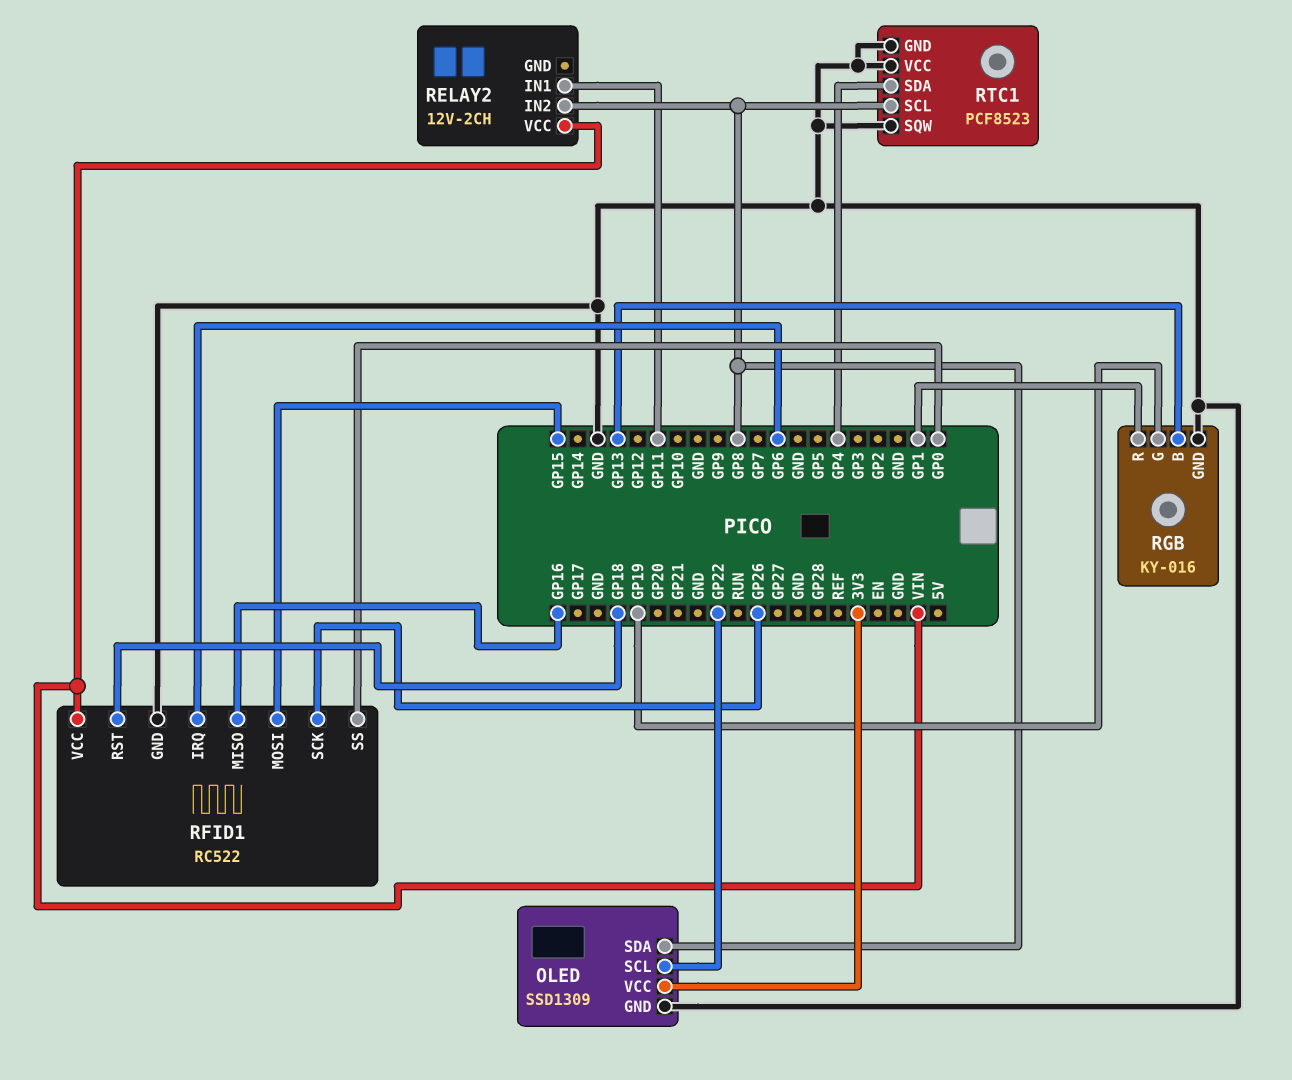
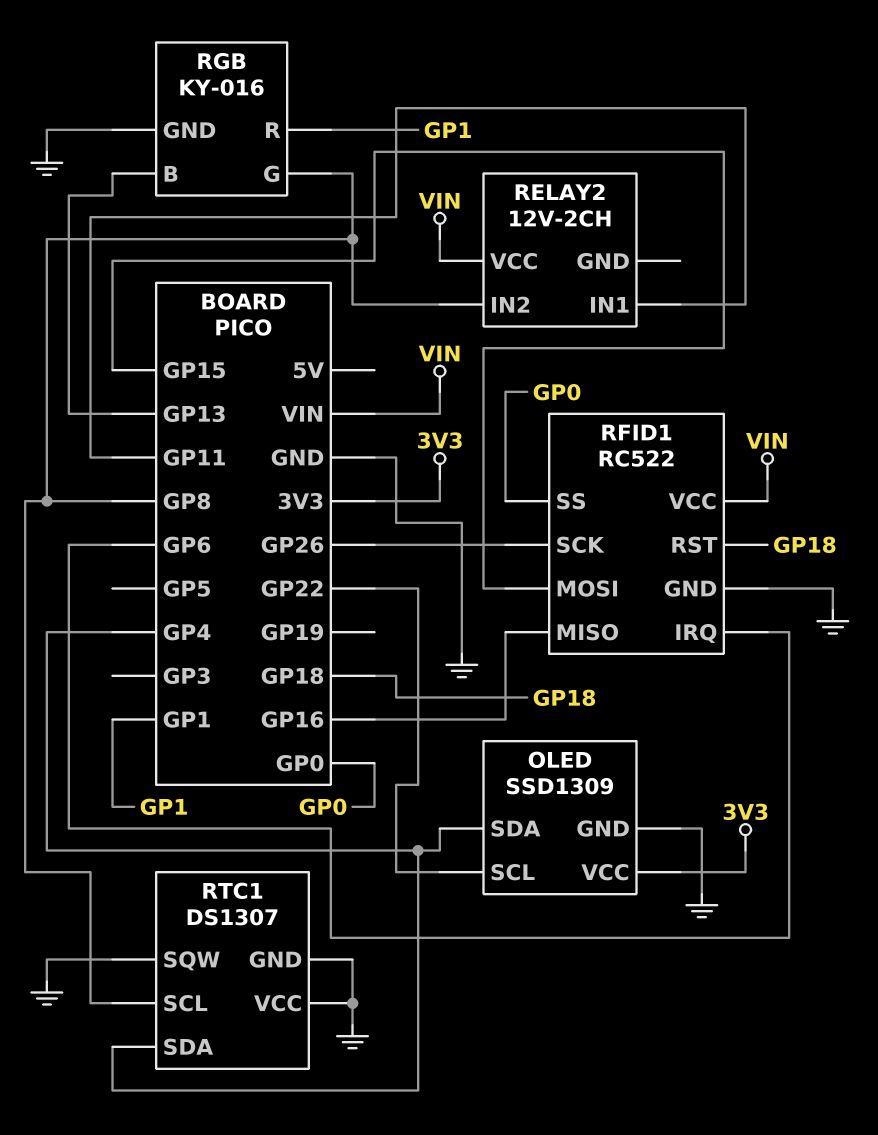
OLED pin SDA: GP8 -> GP4
RGB pin G: GP19 -> GP8
RTC1: PCF8523 -> DS1307

